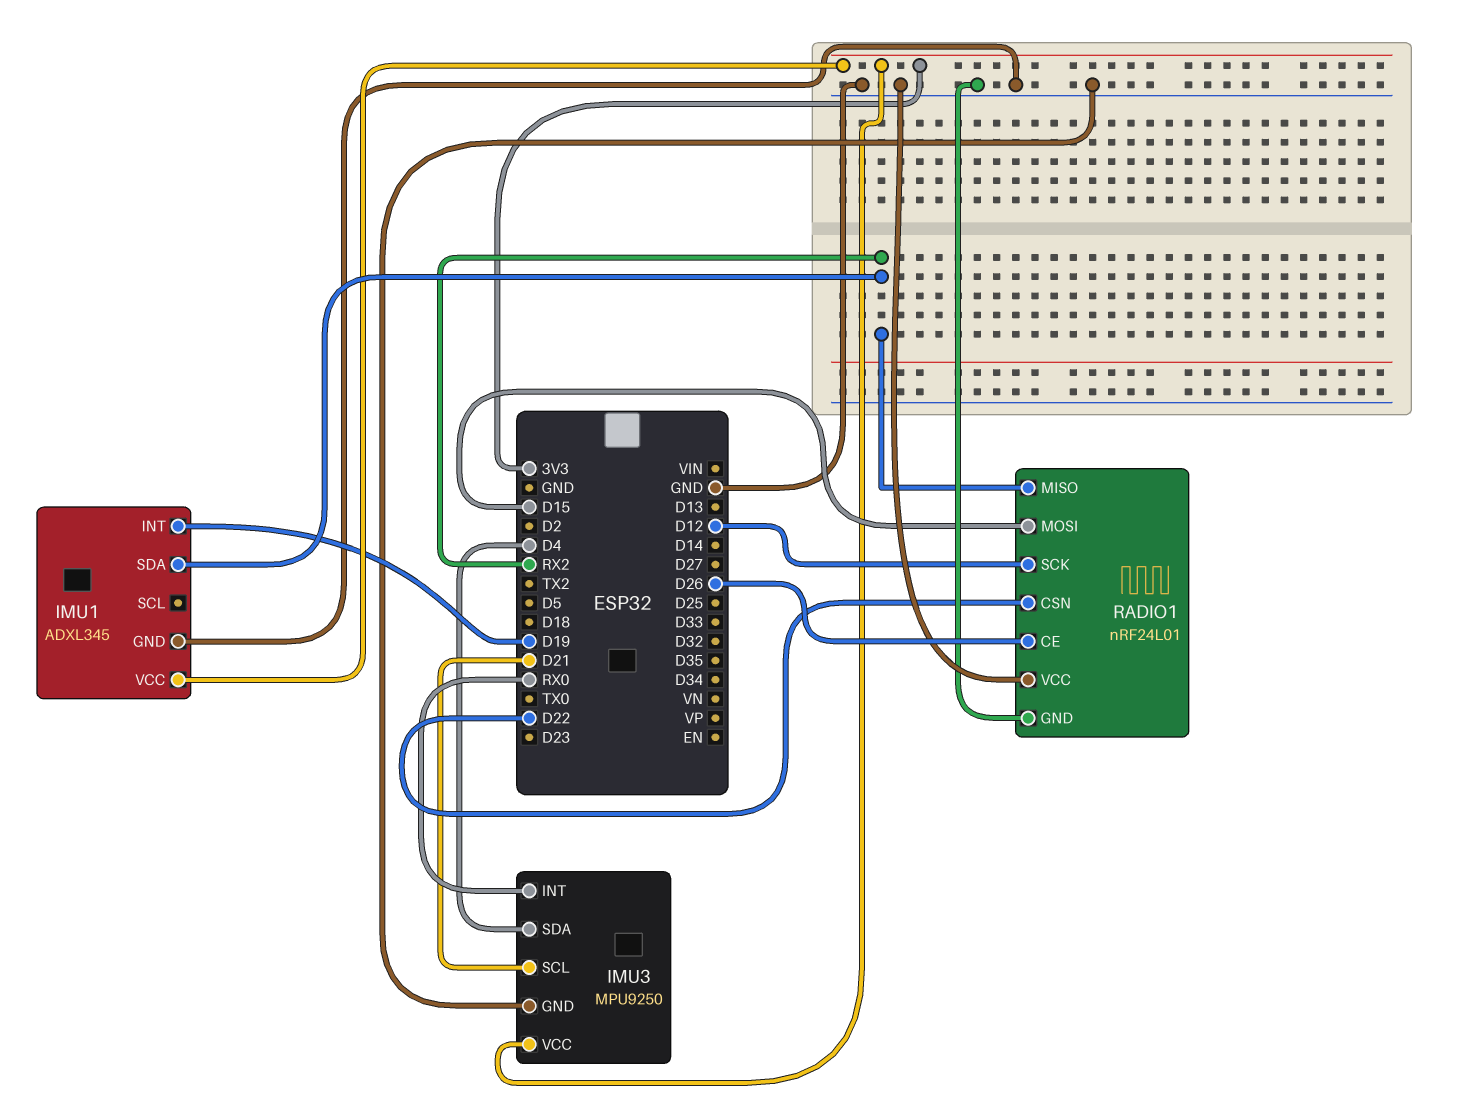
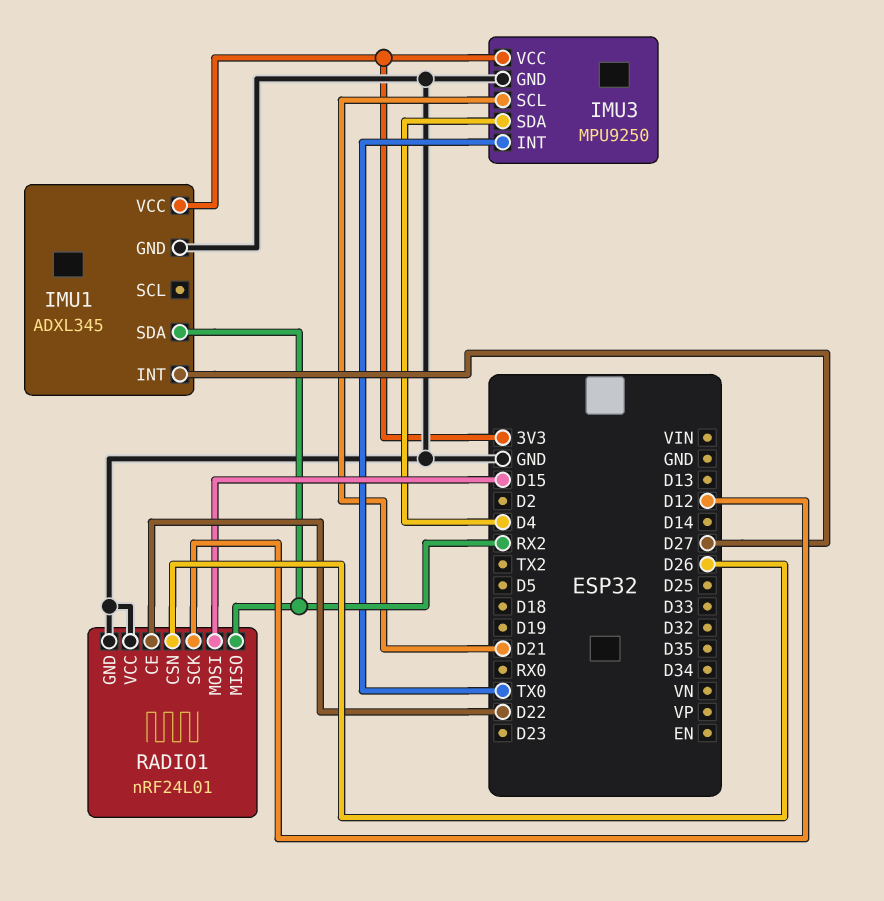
IMU1 pin INT: D19 -> D27
IMU3 pin INT: RX0 -> TX0
RADIO1 pin CE: D26 -> D22
RADIO1 pin CSN: D22 -> D26

